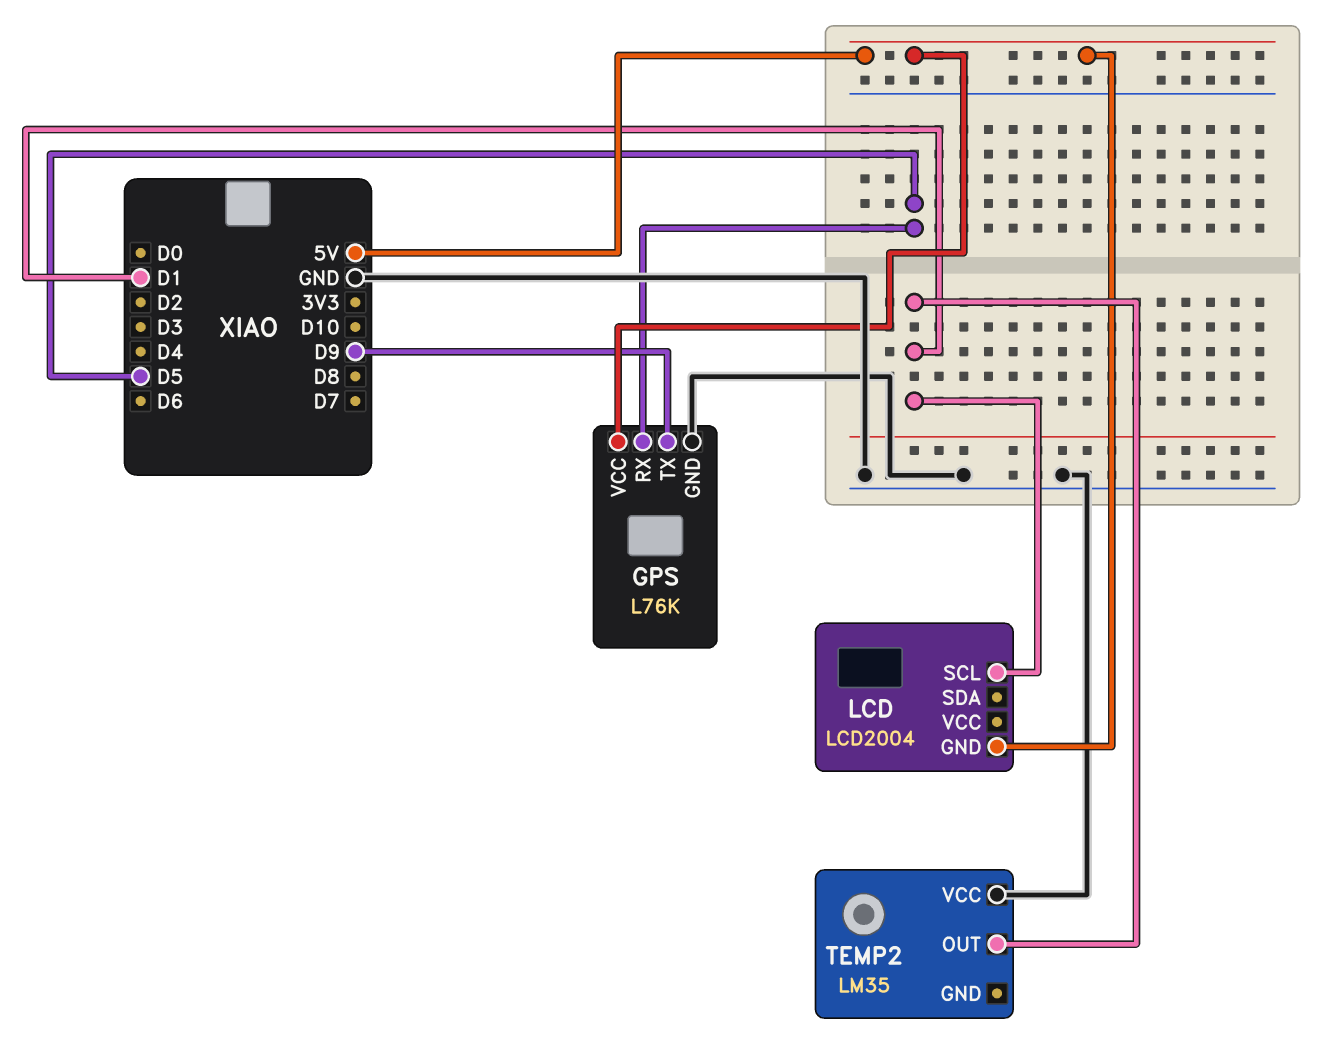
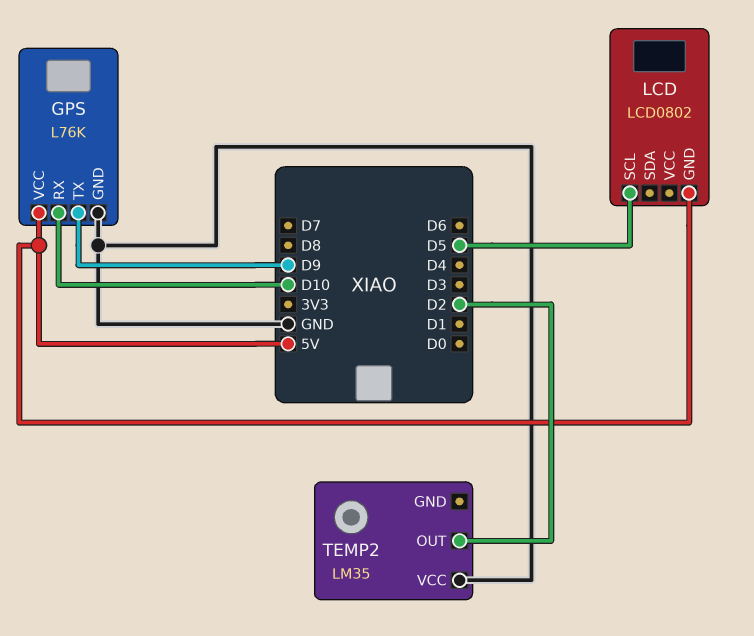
GPS pin RX: D5 -> D10
LCD: LCD2004 -> LCD0802
LCD pin SCL: D1 -> D5
TEMP2 pin OUT: D1 -> D2

